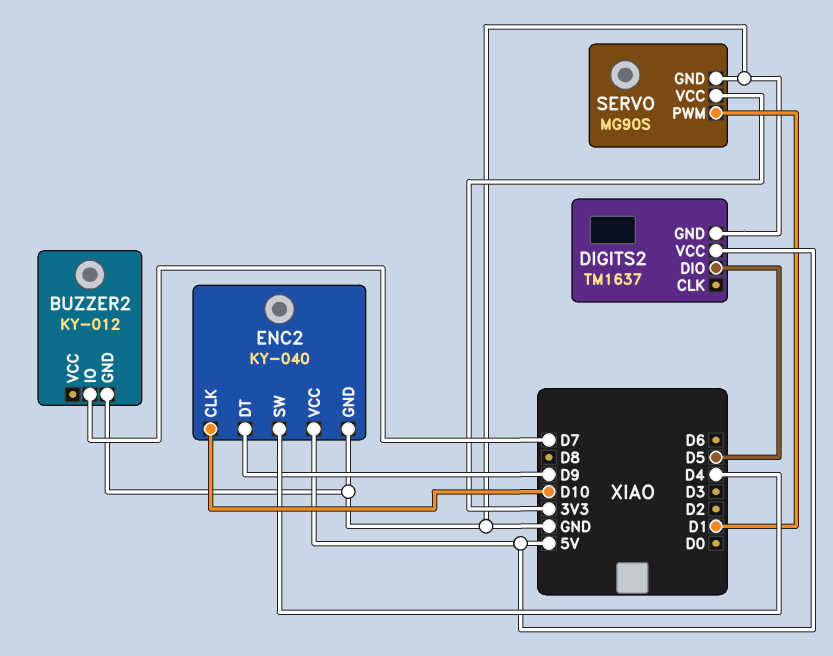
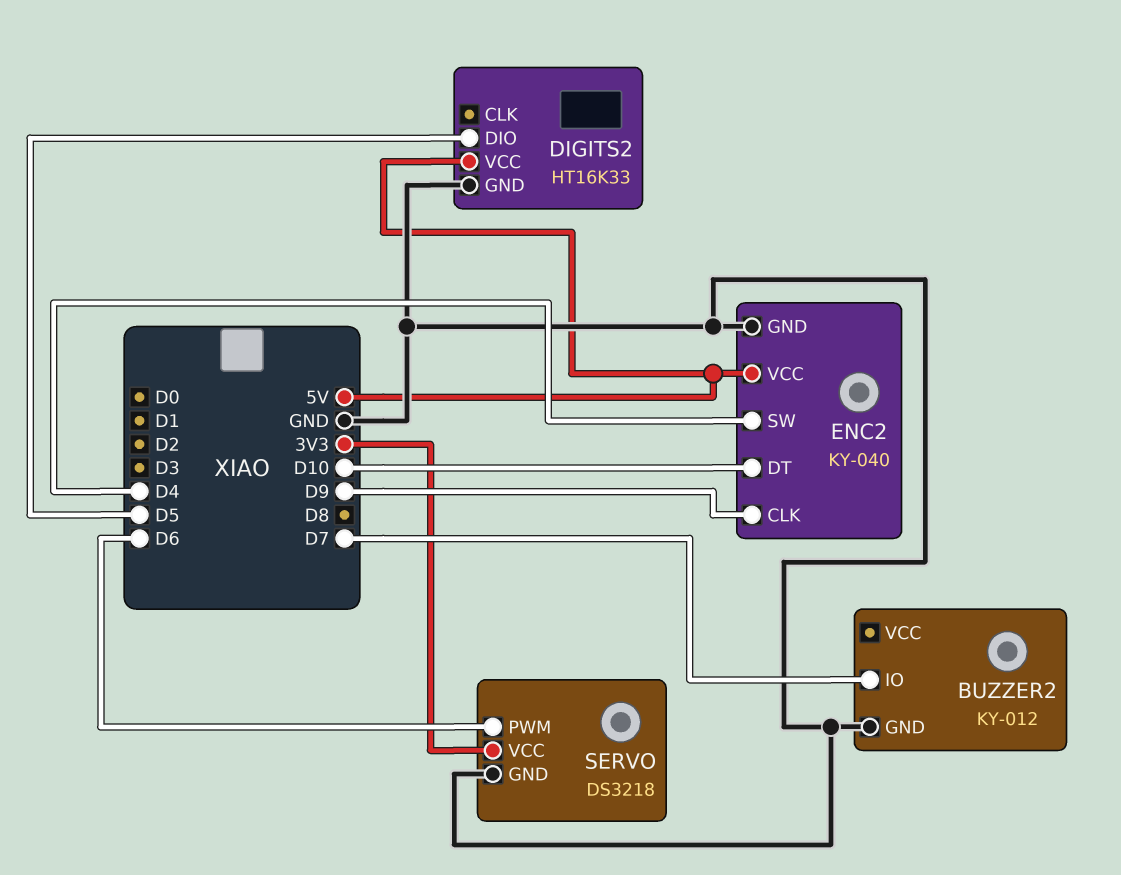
DIGITS2: TM1637 -> HT16K33
ENC2 pin CLK: D10 -> D9
ENC2 pin DT: D9 -> D10
SERVO: MG90S -> DS3218
SERVO pin PWM: D1 -> D6

